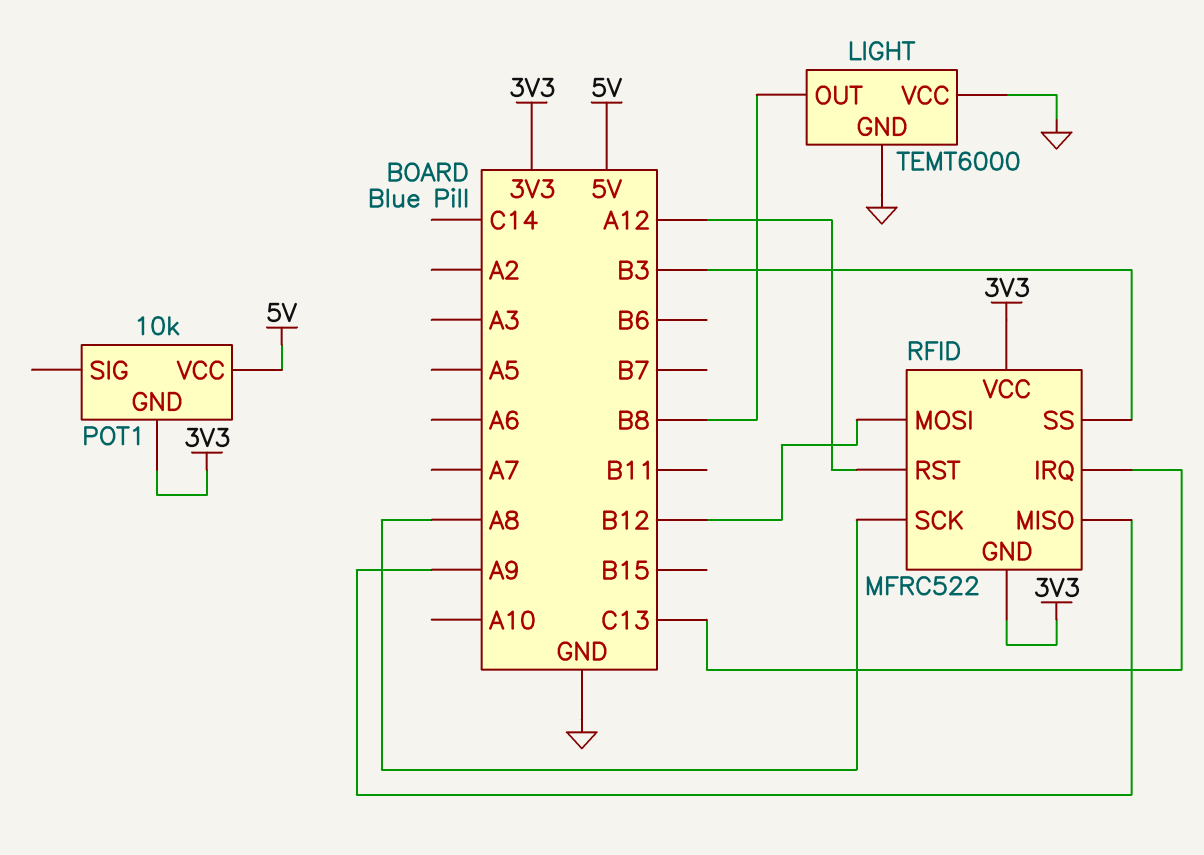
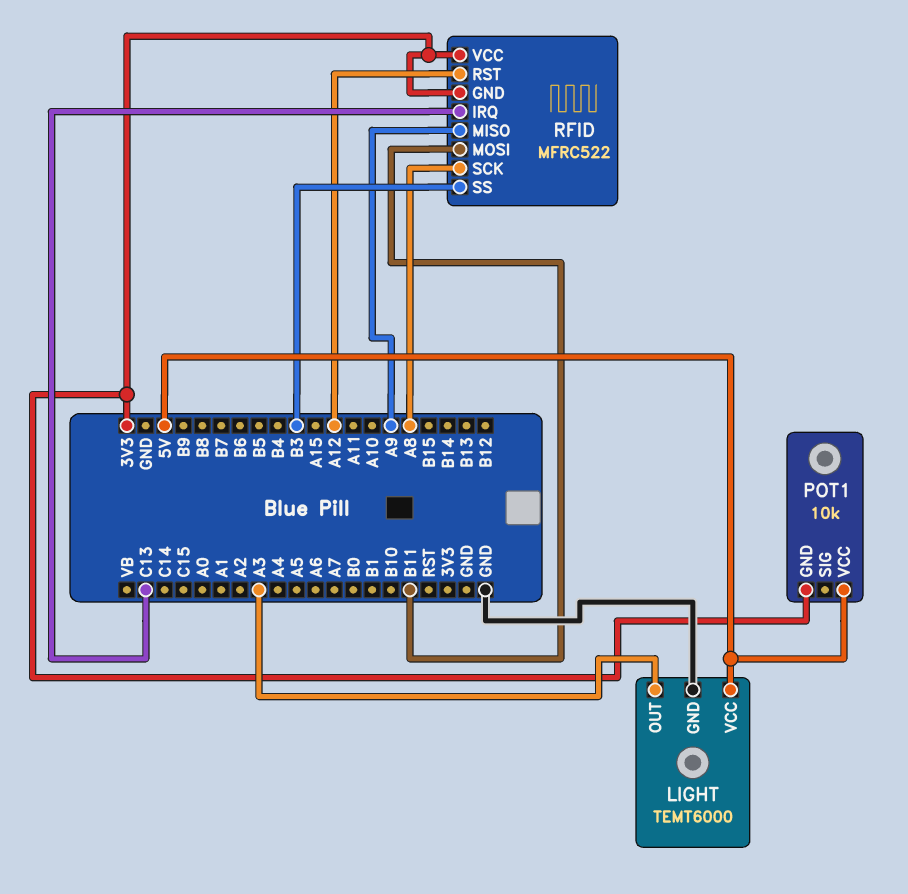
LIGHT pin OUT: B8 -> A3
LIGHT pin VCC: GND -> 5V
RFID pin MOSI: B12 -> B11

